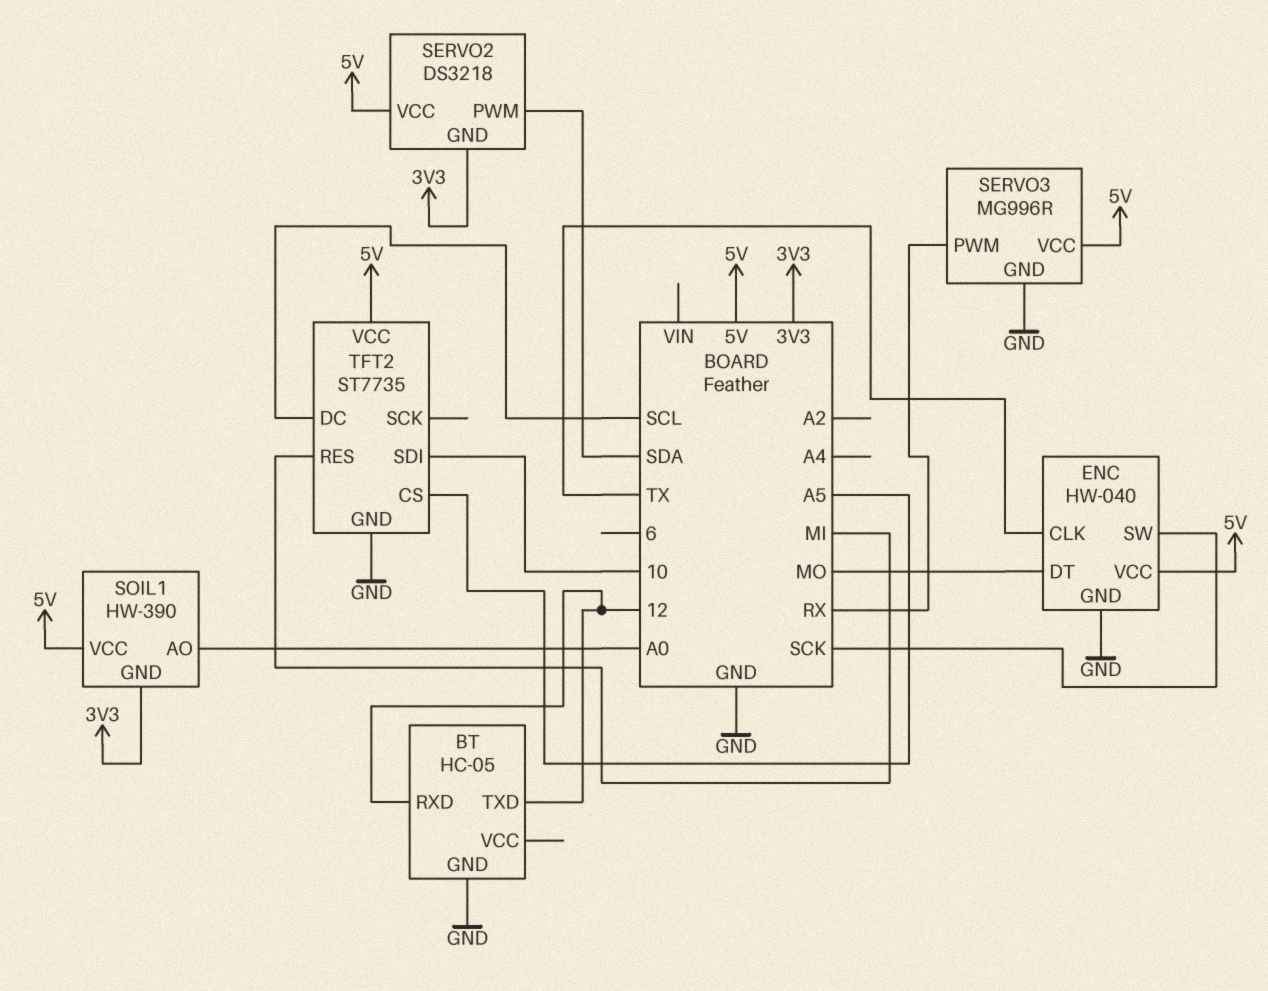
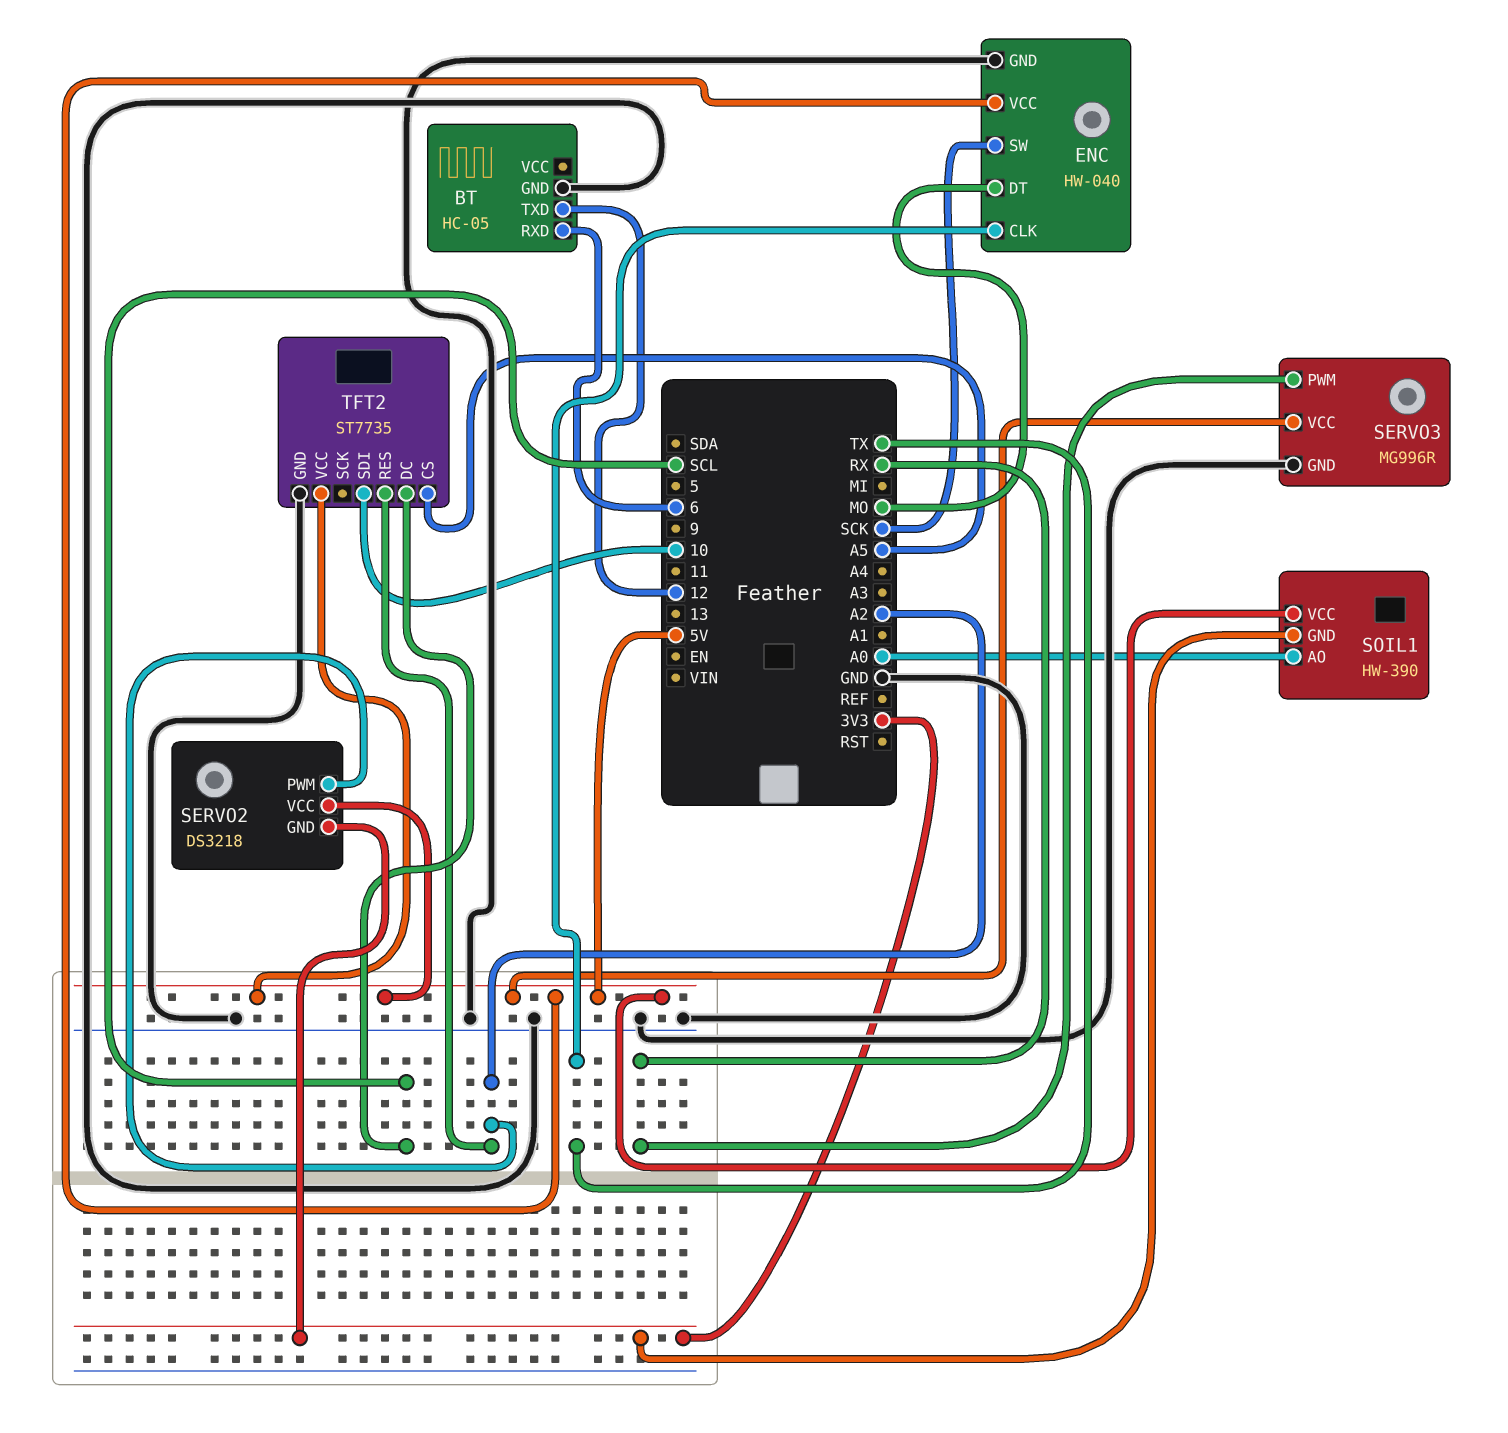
BT pin RXD: 12 -> 6
SERVO2 pin PWM: SDA -> A2
TFT2 pin RES: MI -> A2

